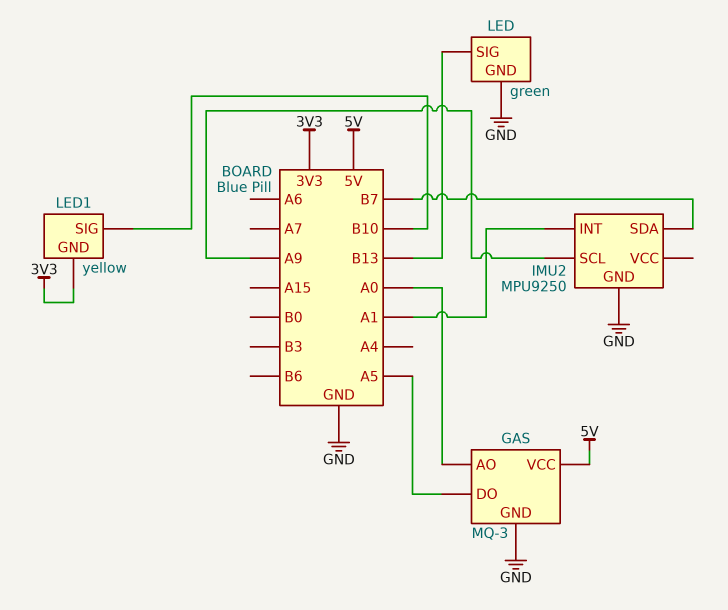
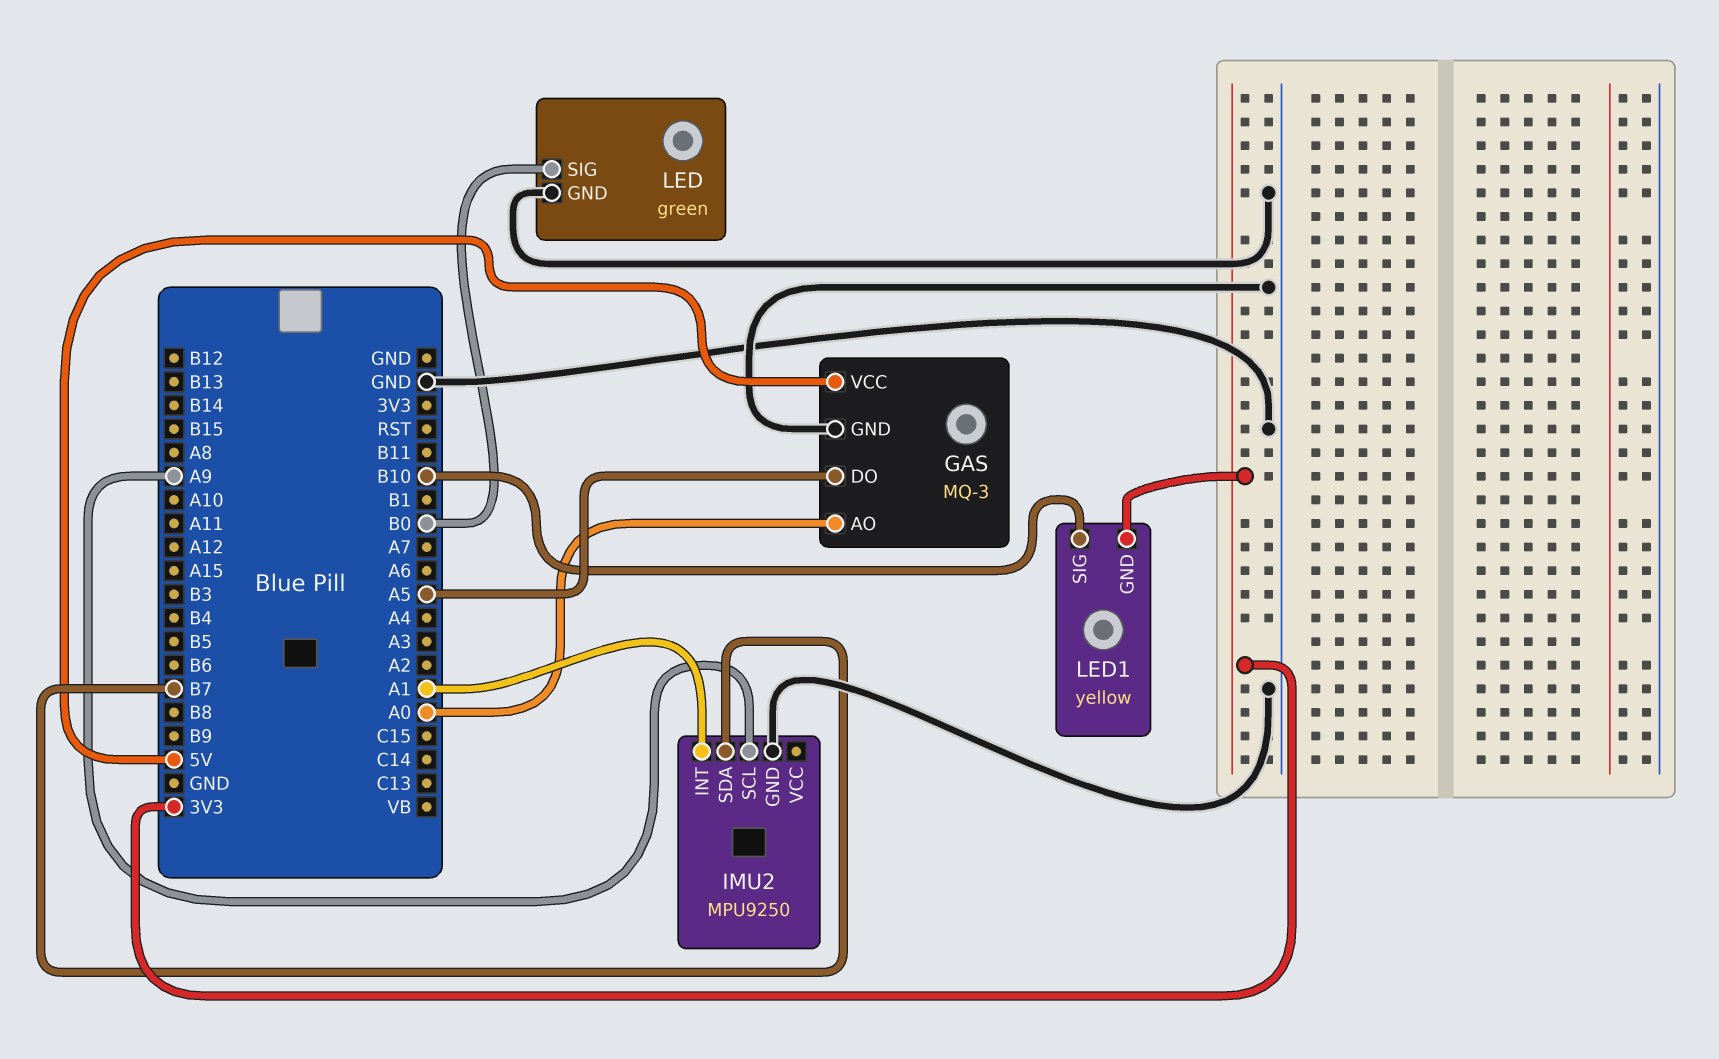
LED pin SIG: B13 -> B0

